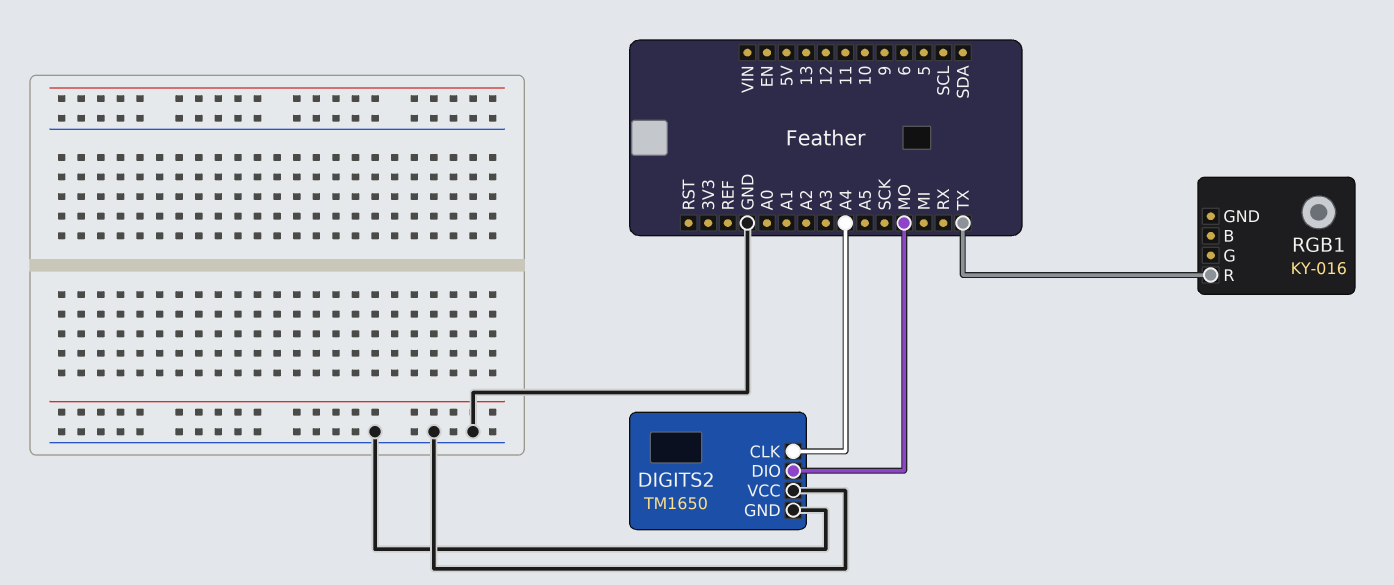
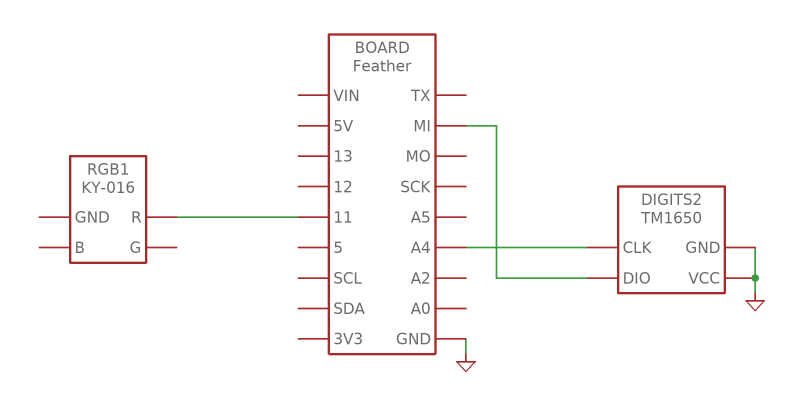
DIGITS2 pin DIO: MO -> MI
RGB1 pin R: TX -> 11

